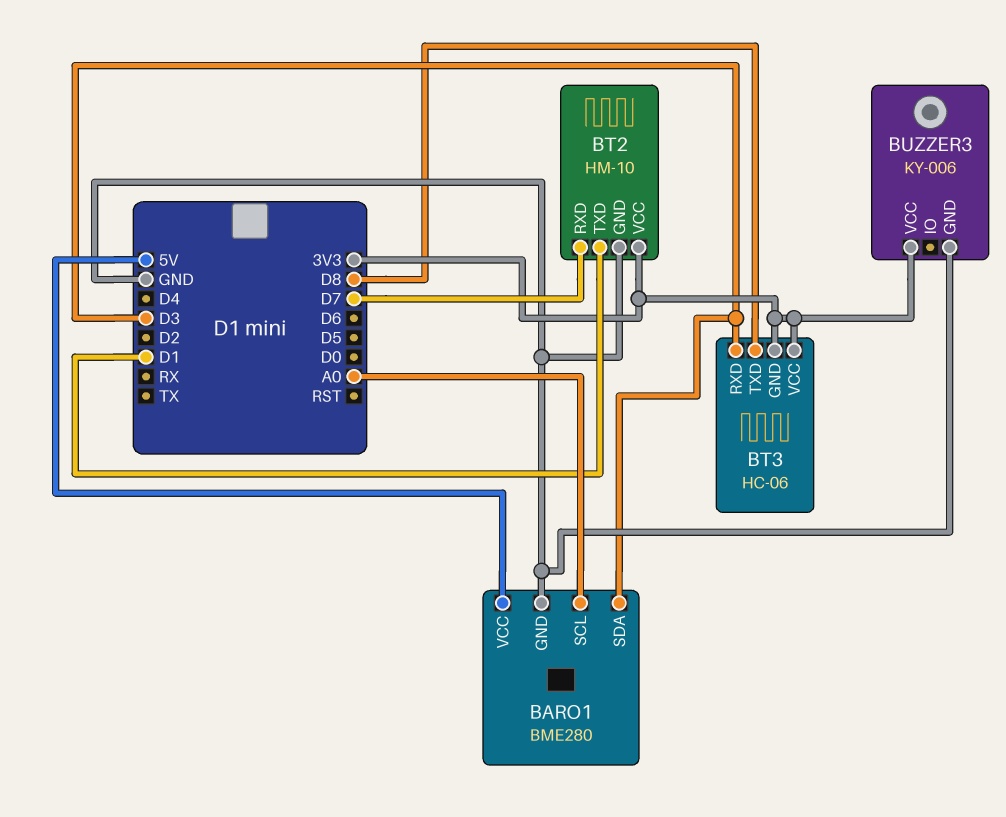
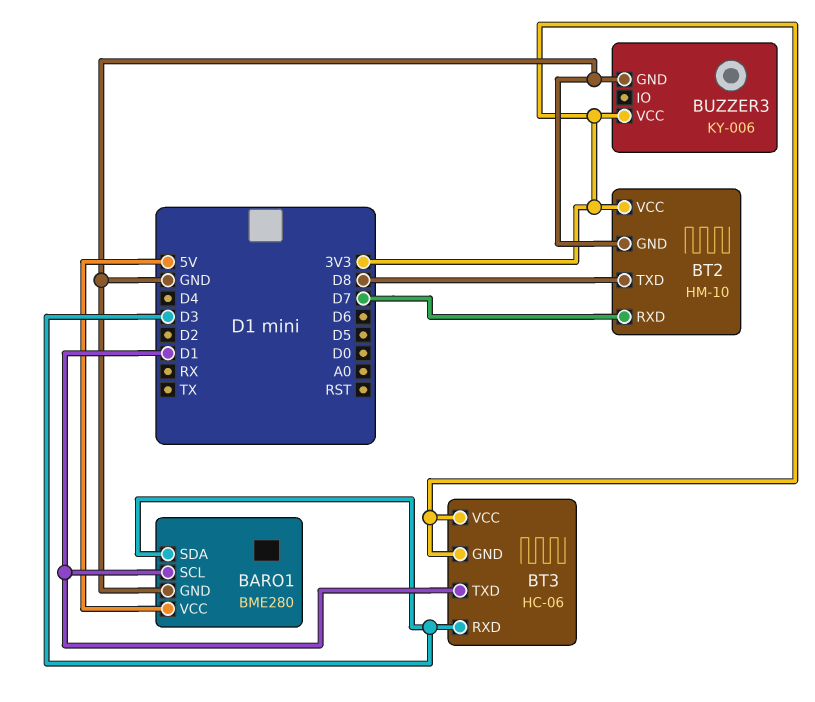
BARO1 pin SCL: A0 -> D1
BT2 pin TXD: D1 -> D8
BT3 pin TXD: D8 -> D1

